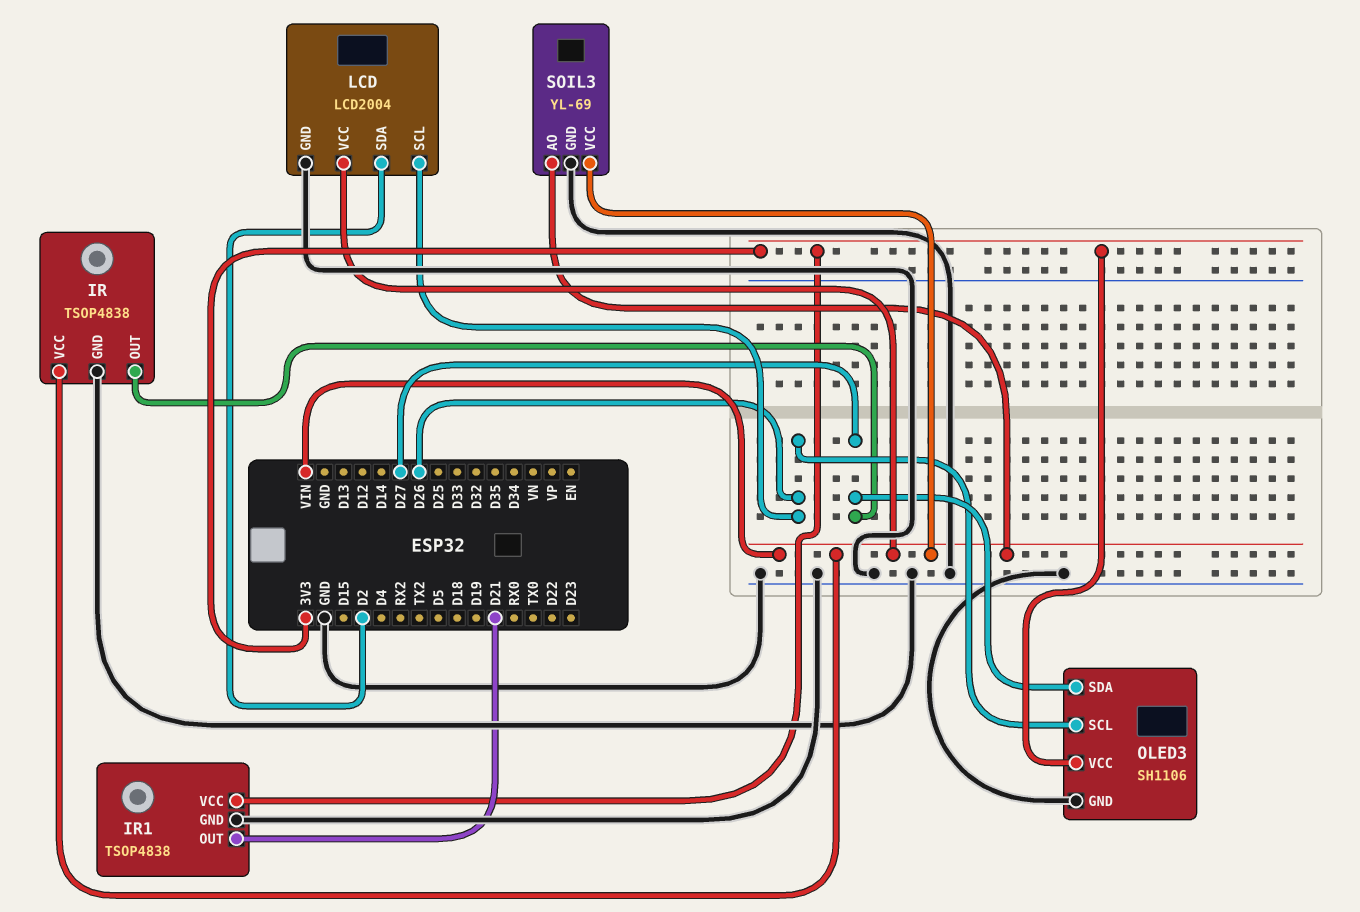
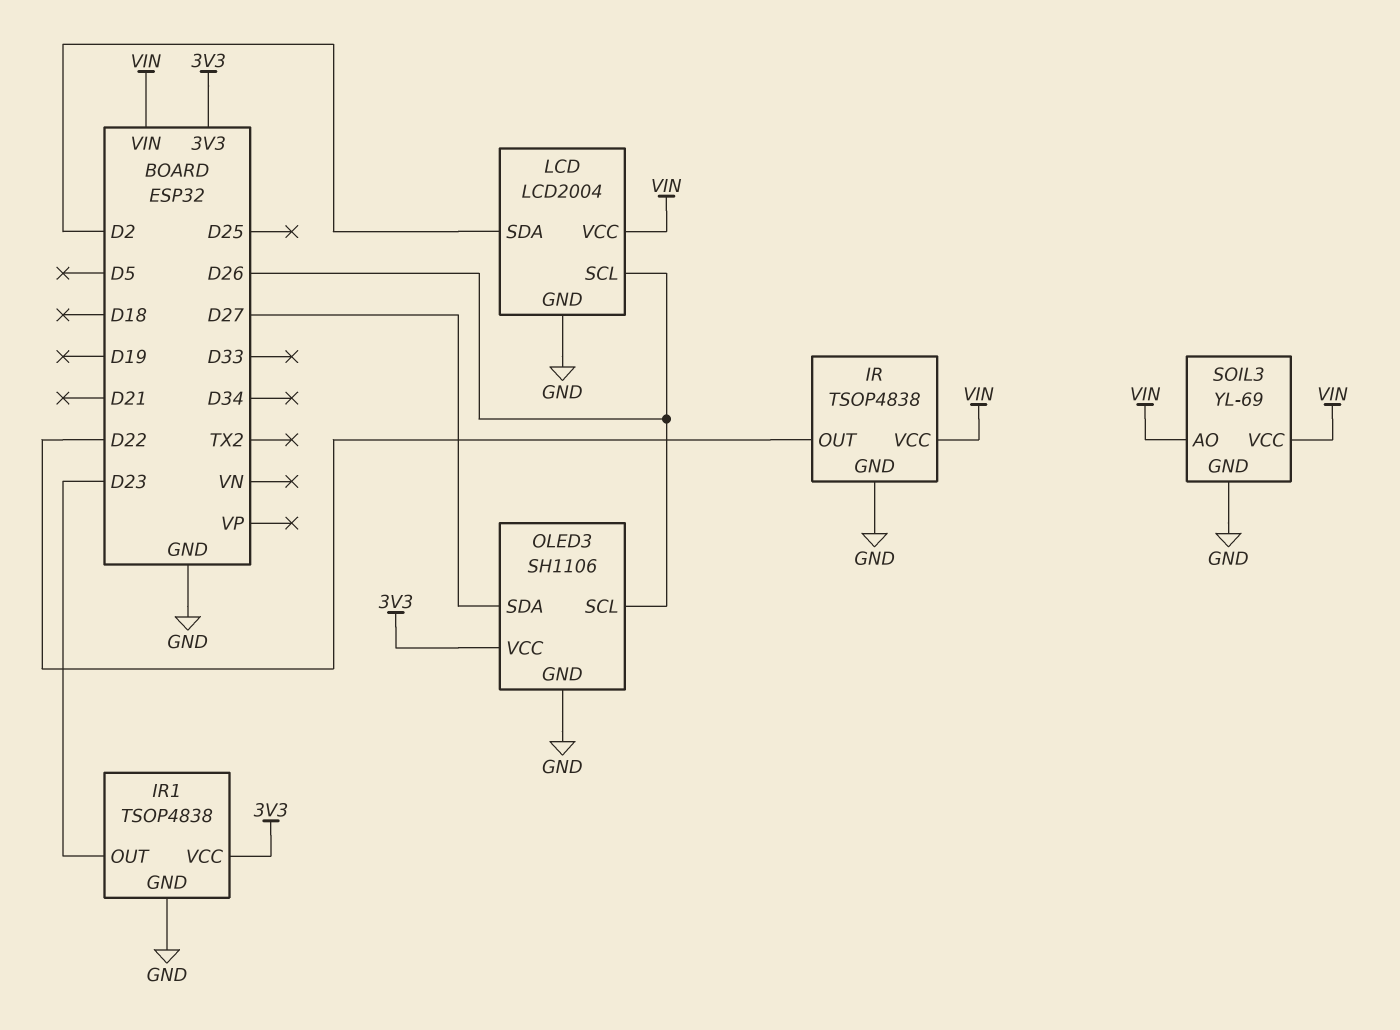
IR pin OUT: D27 -> D22
IR1 pin OUT: D21 -> D23

